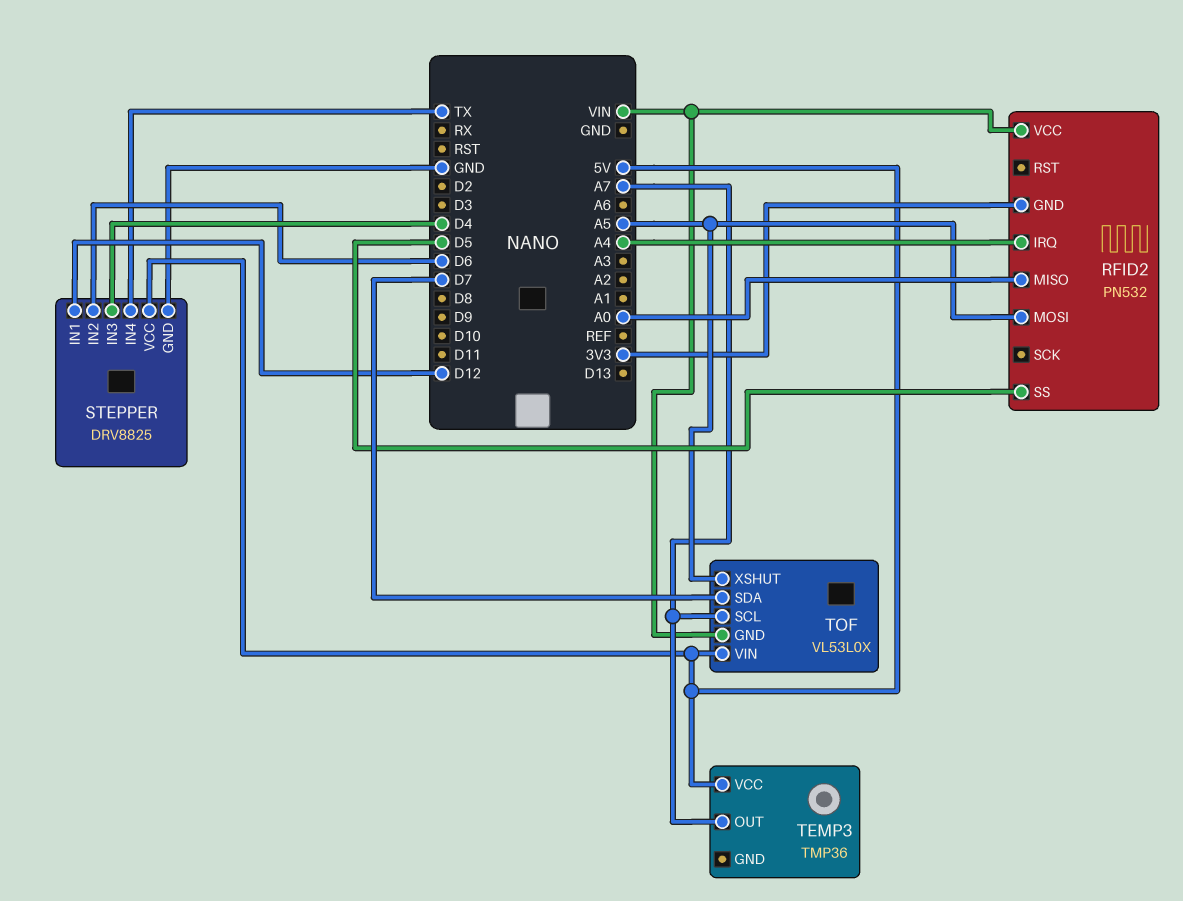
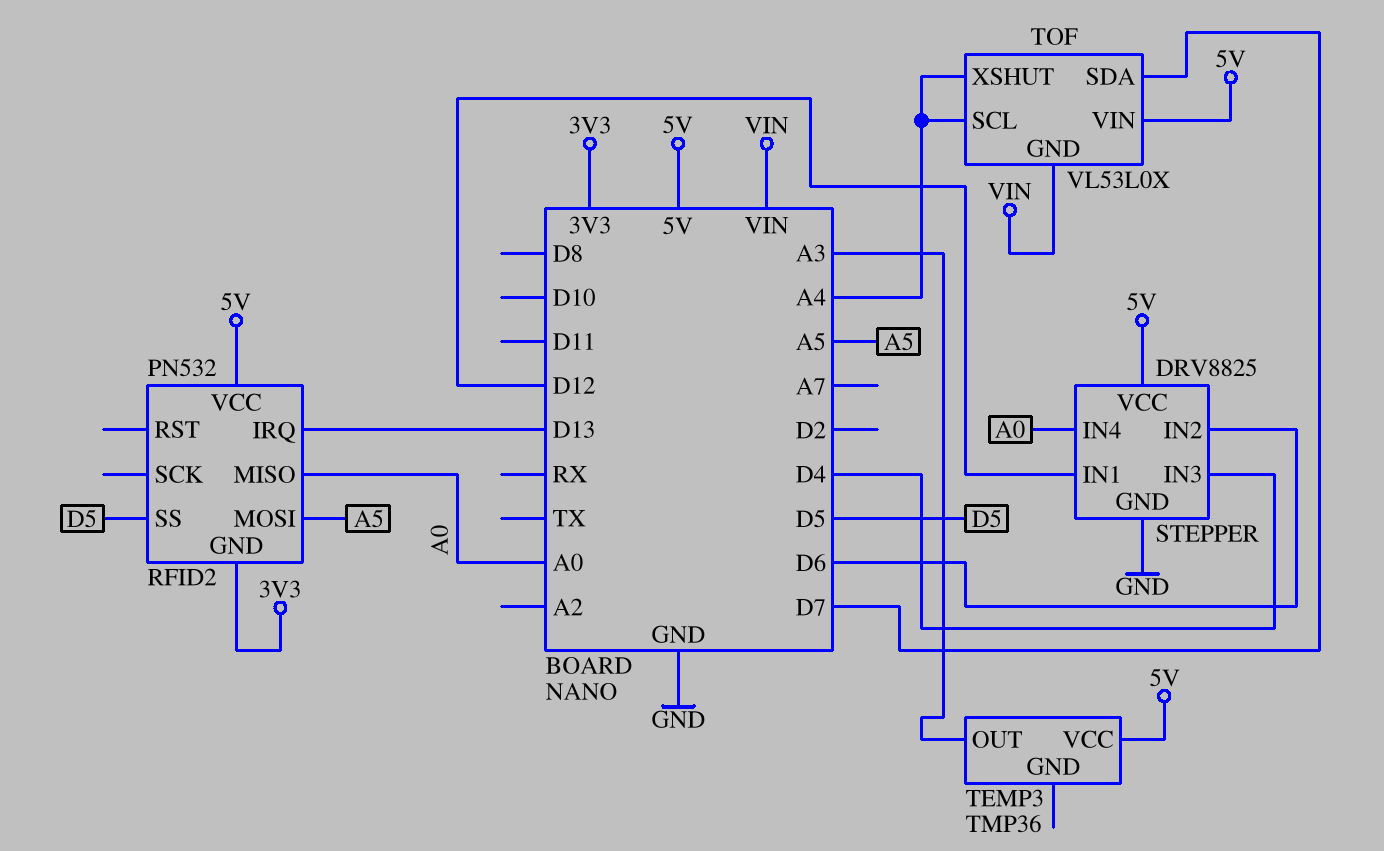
RFID2 pin IRQ: A4 -> D13
RFID2 pin VCC: VIN -> 5V
STEPPER pin IN4: TX -> A0
TEMP3 pin OUT: A7 -> A3
TOF pin SCL: A7 -> A4
TOF pin XSHUT: A5 -> A4

